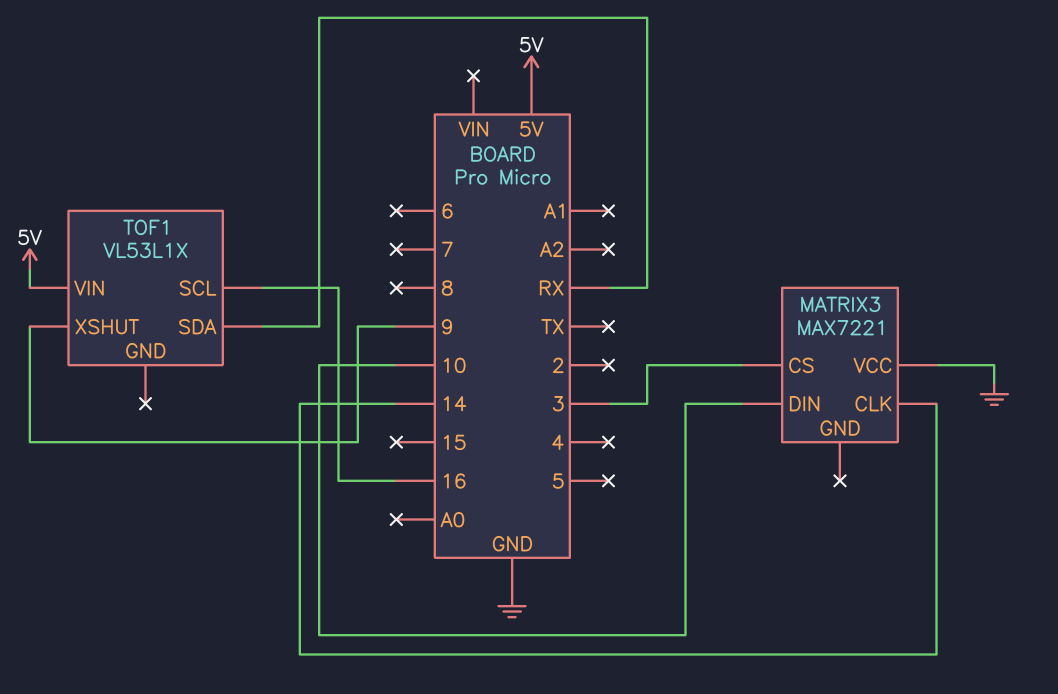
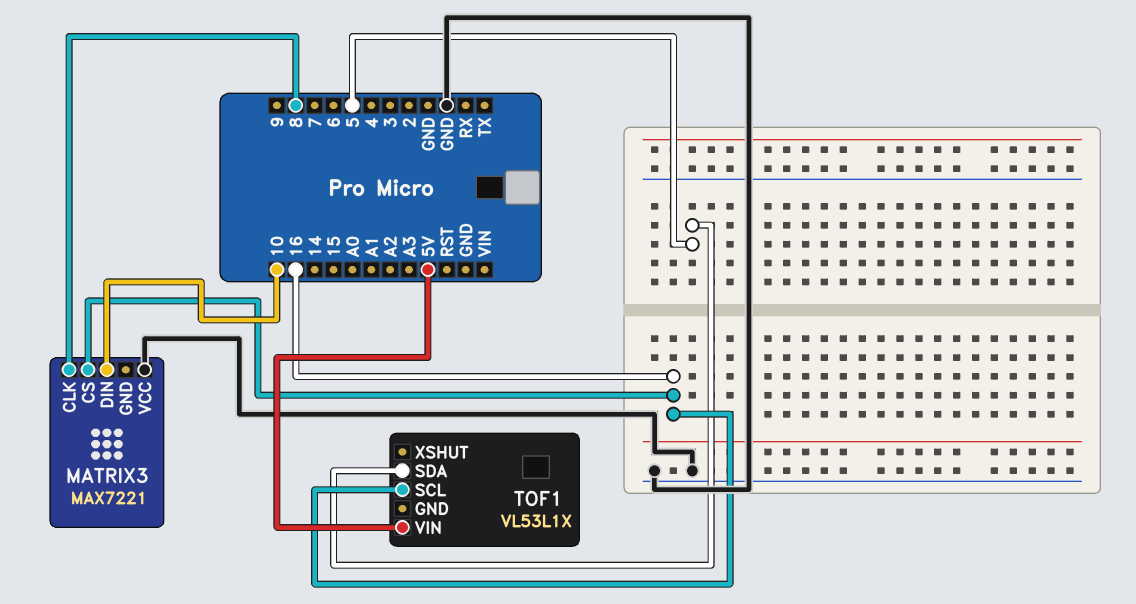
MATRIX3 pin CLK: 14 -> 8
MATRIX3 pin CS: 3 -> 16
TOF1 pin SDA: RX -> 5
TOF1 pin XSHUT: 9 -> none

